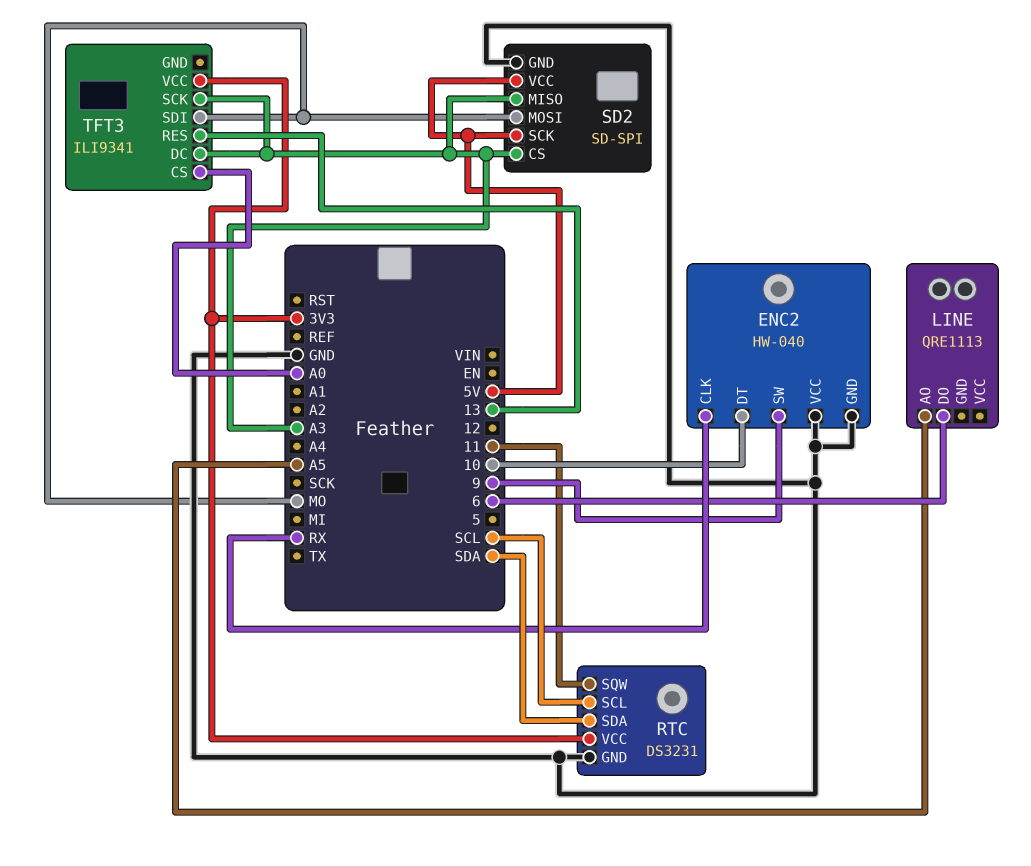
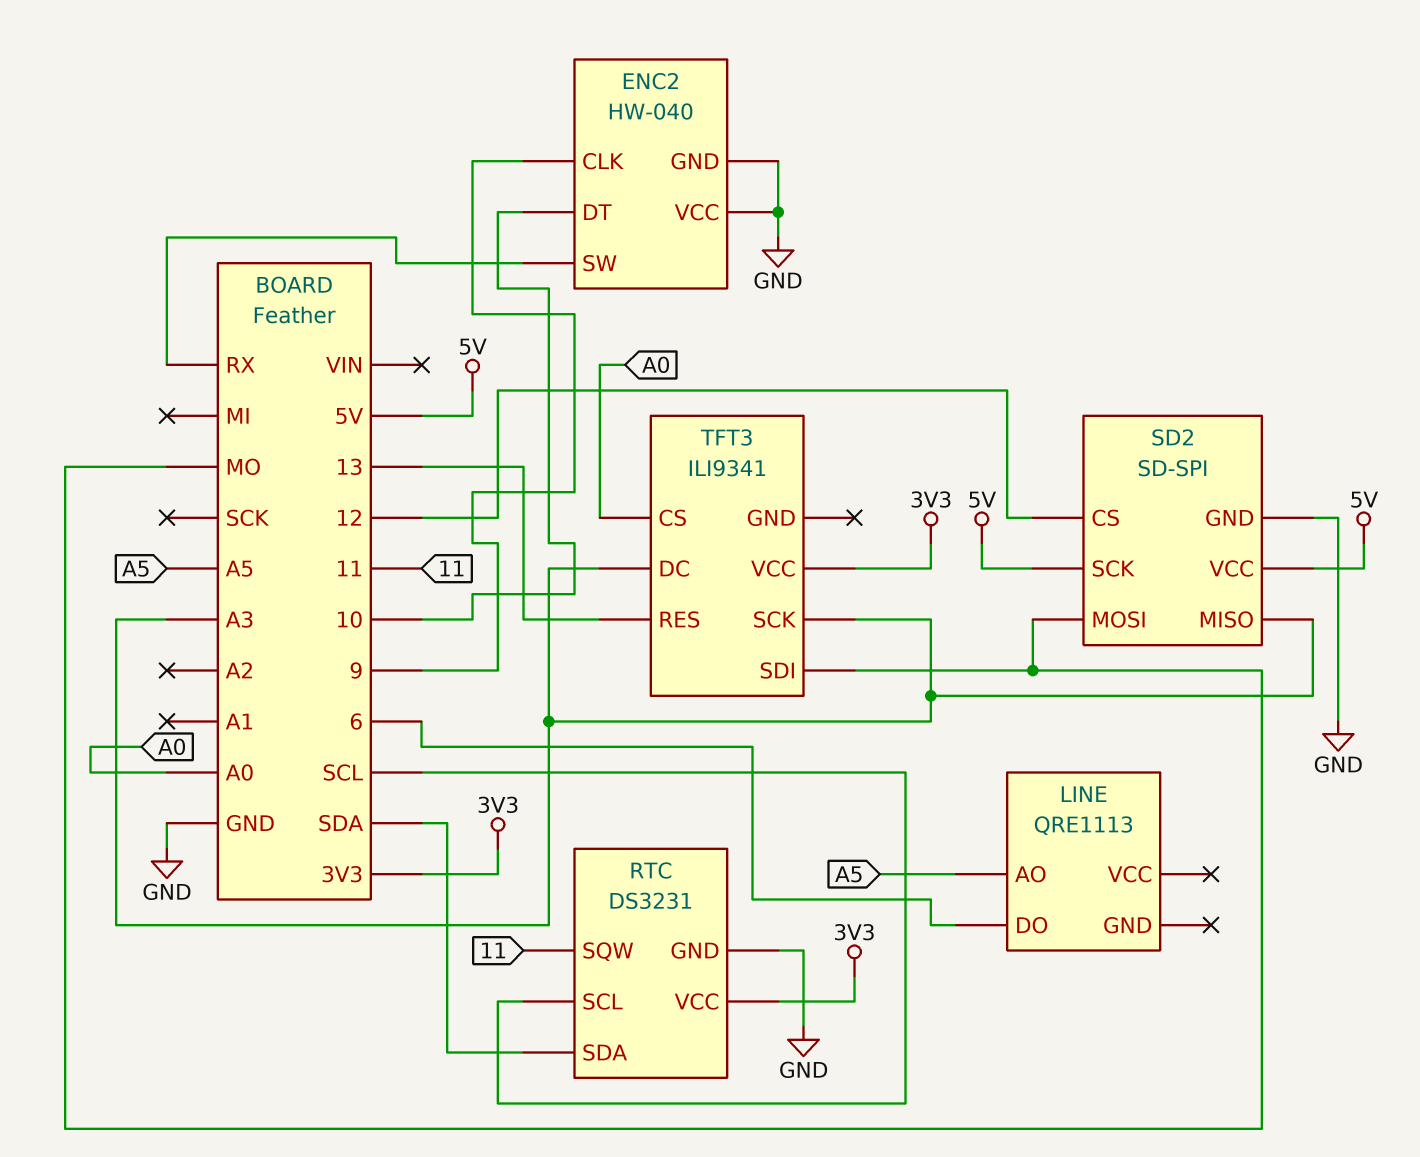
ENC2 pin CLK: RX -> 9
ENC2 pin SW: 9 -> RX
SD2 pin CS: A3 -> 12

